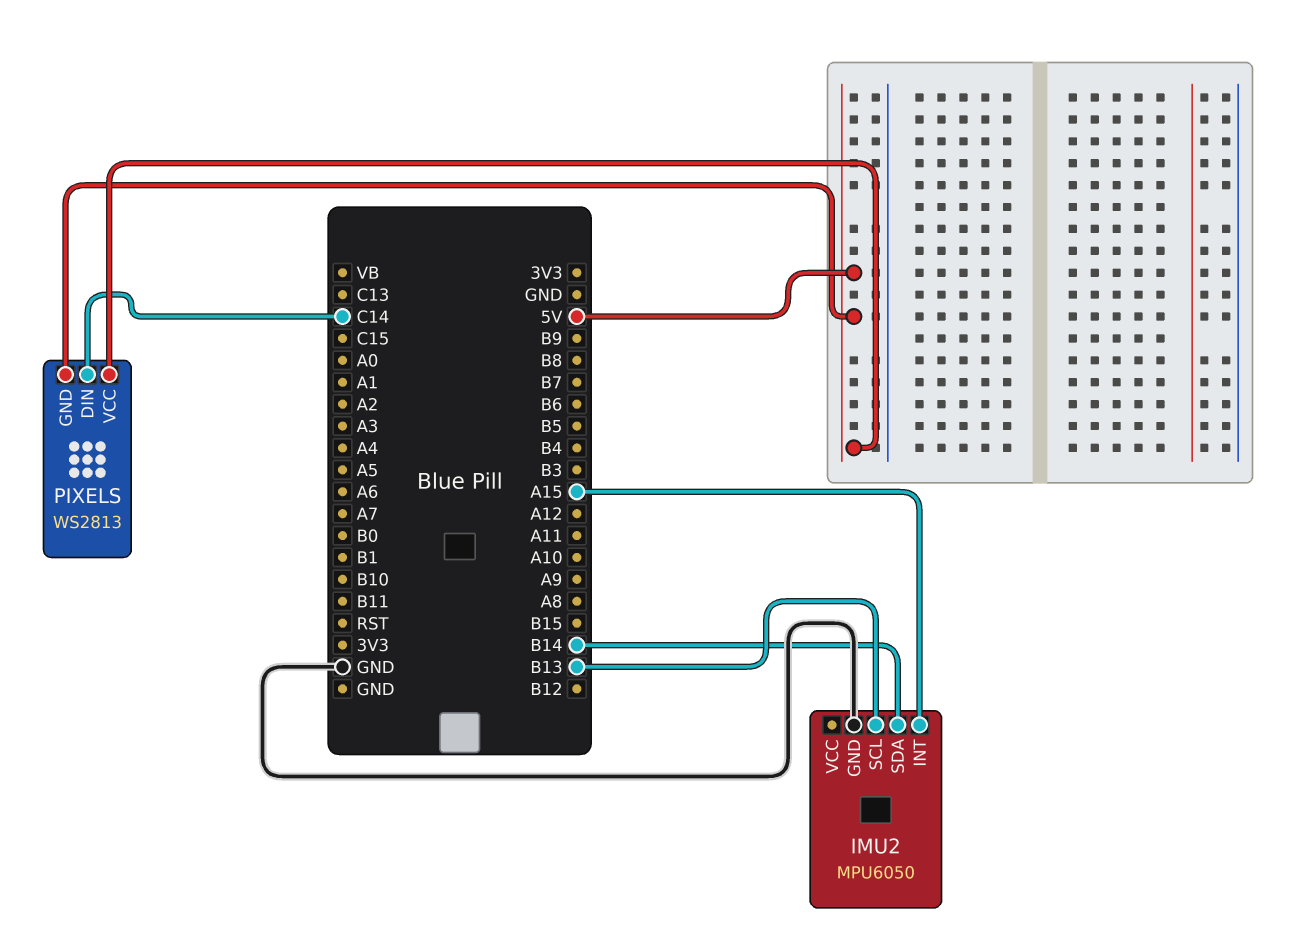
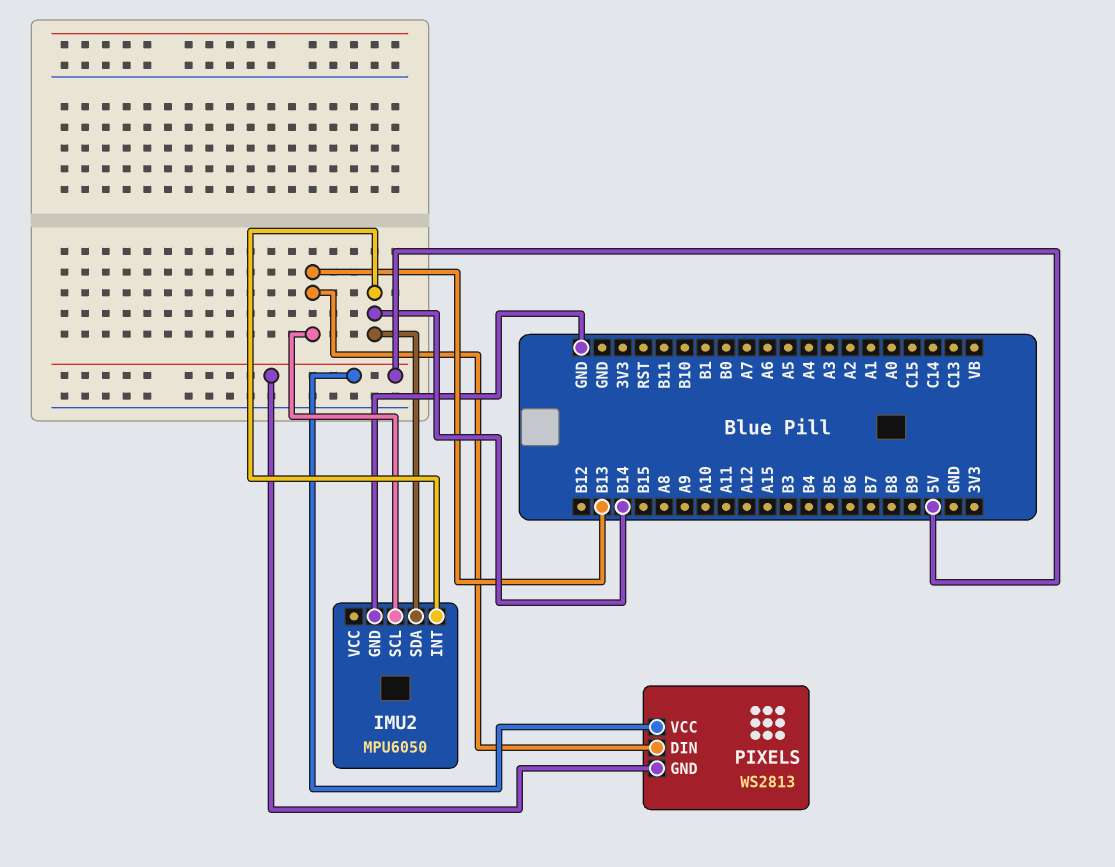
IMU2 pin INT: A15 -> B14
PIXELS pin DIN: C14 -> B13

